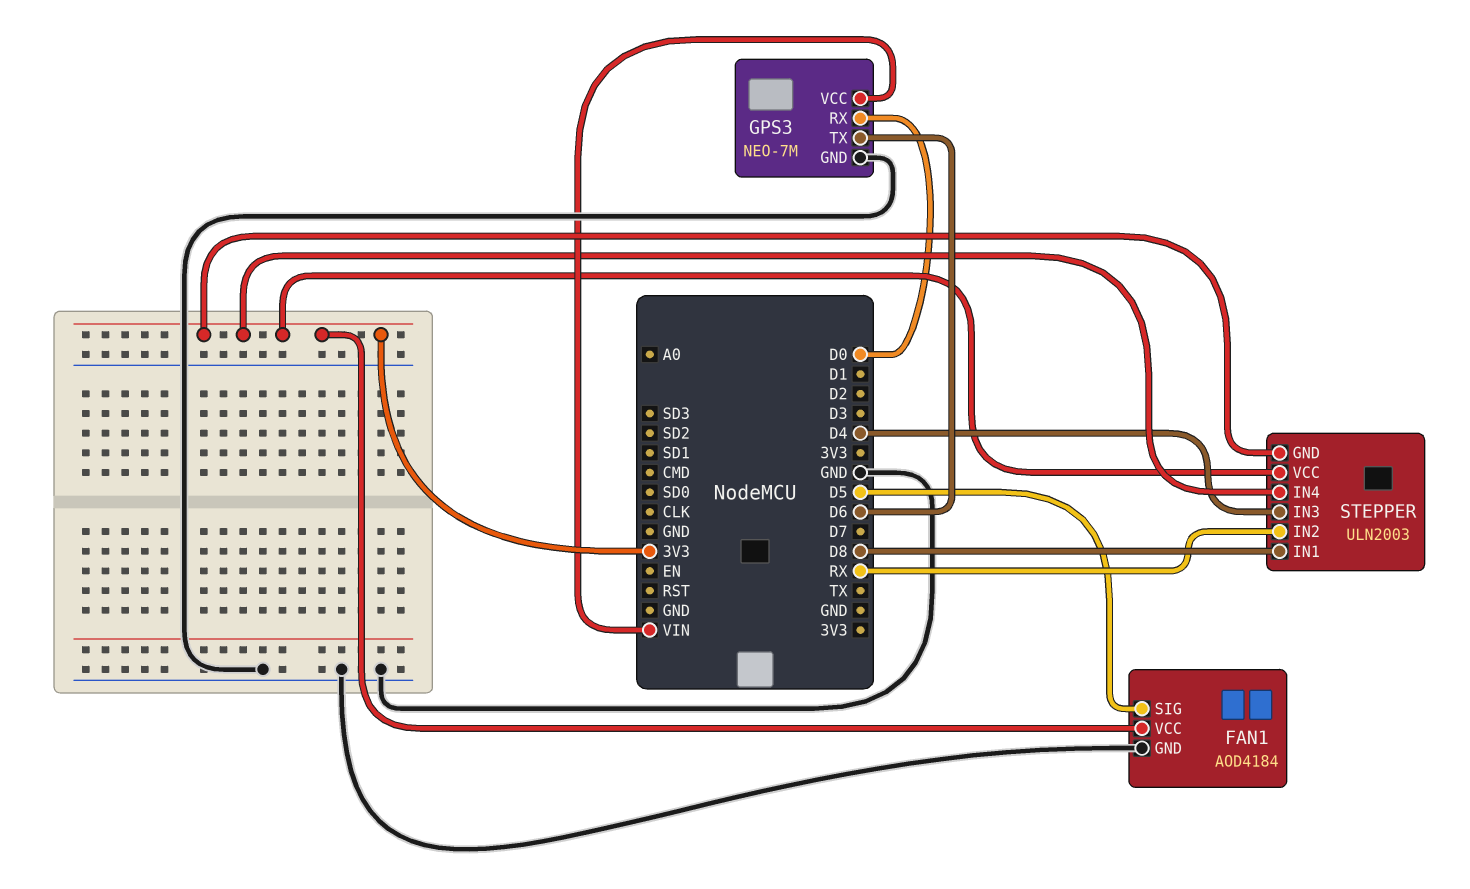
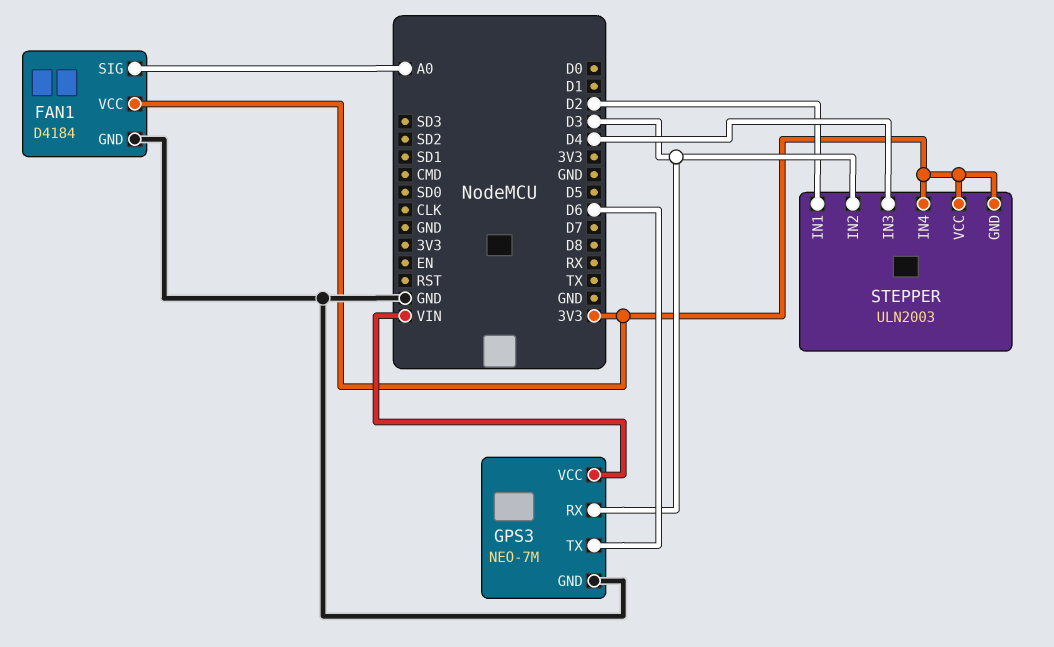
FAN1: AOD4184 -> D4184
FAN1 pin SIG: D5 -> A0
GPS3 pin RX: D0 -> D3
STEPPER pin IN1: D8 -> D2
STEPPER pin IN2: RX -> D3

